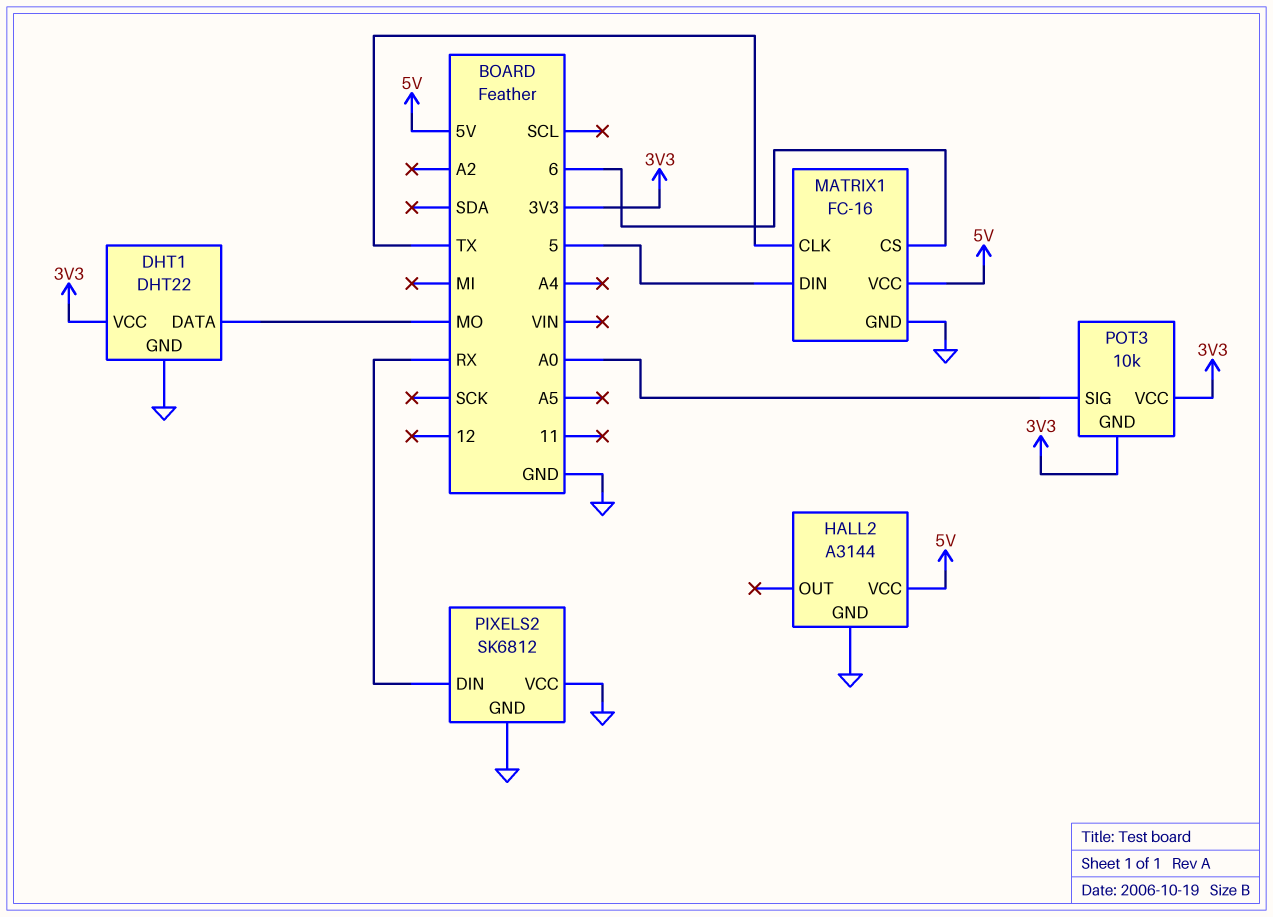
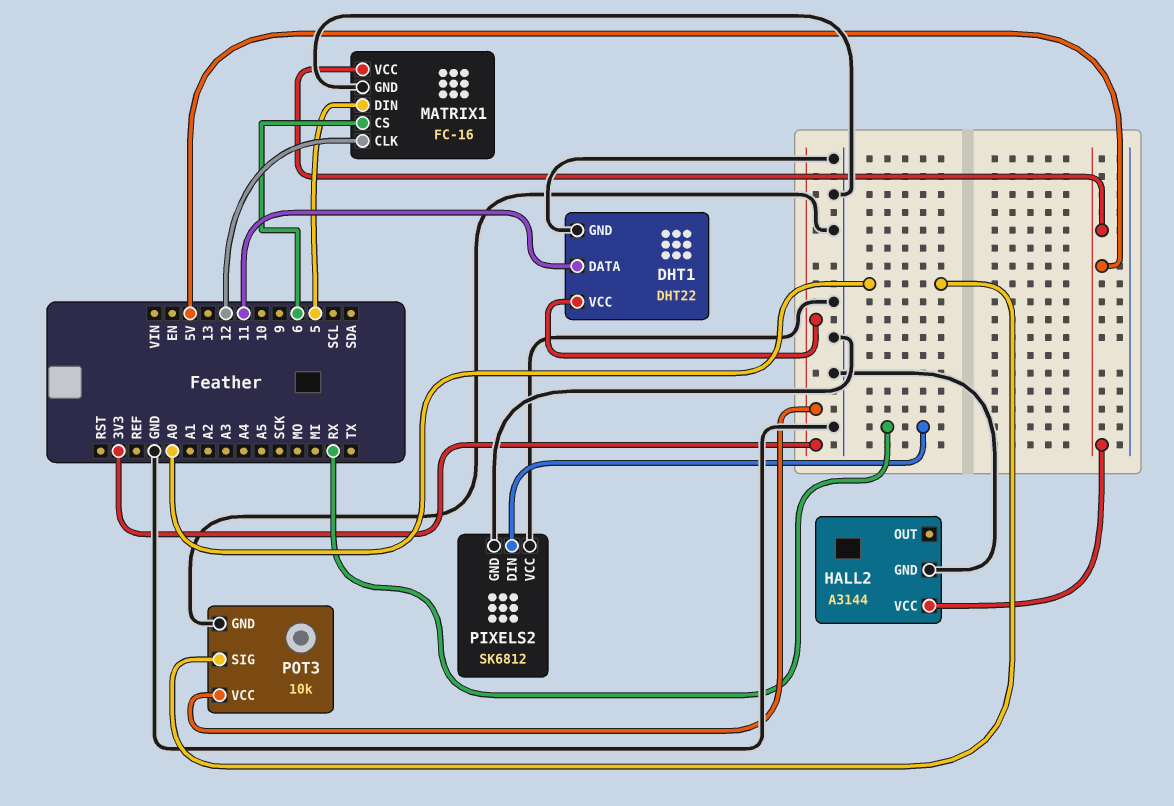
DHT1 pin DATA: MO -> 11
MATRIX1 pin CLK: TX -> 12
POT3 pin GND: 3V3 -> GND

